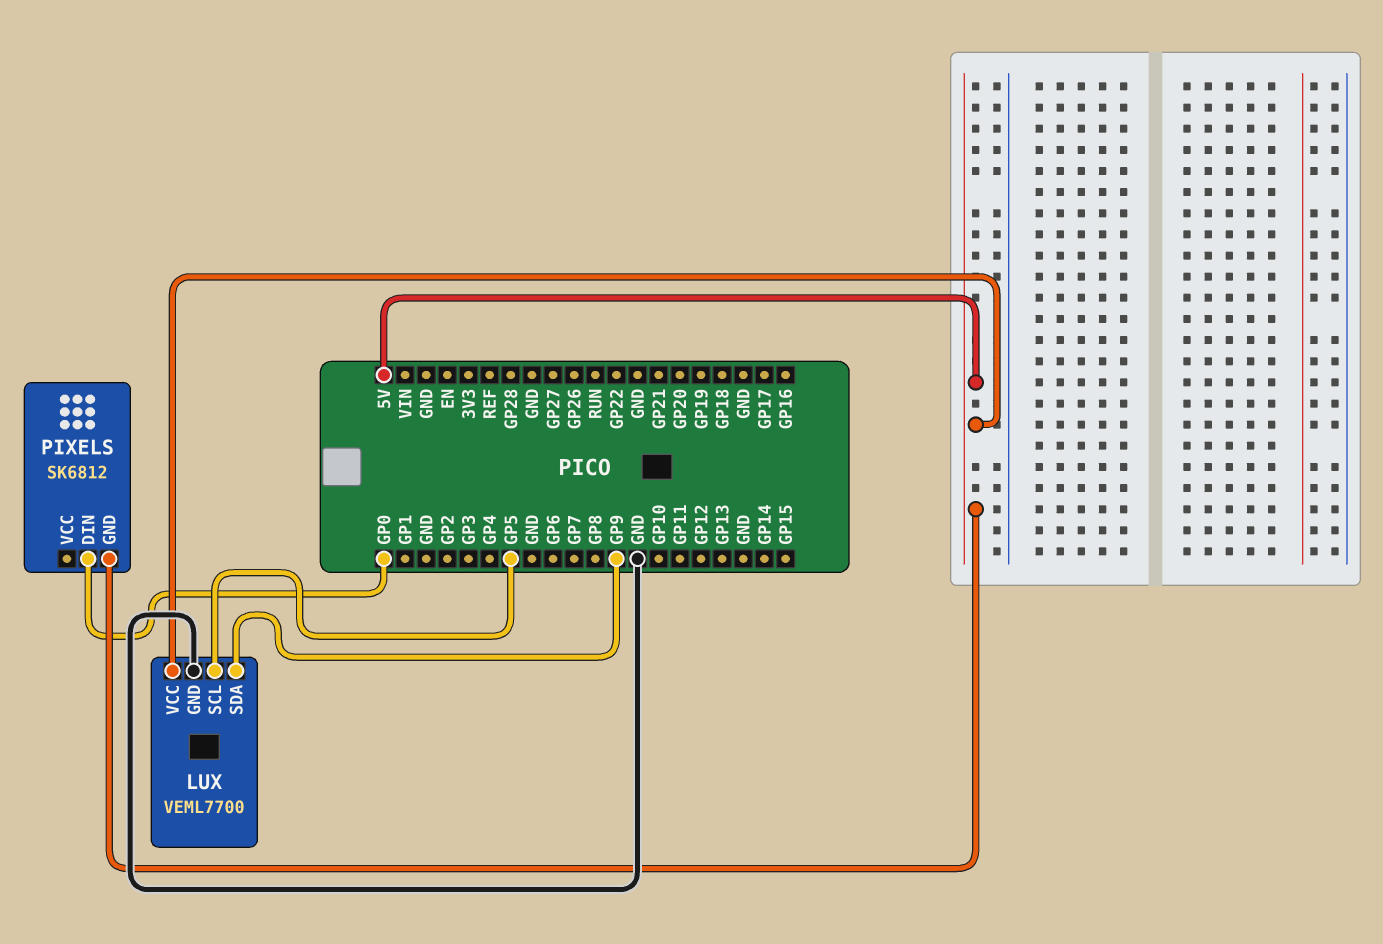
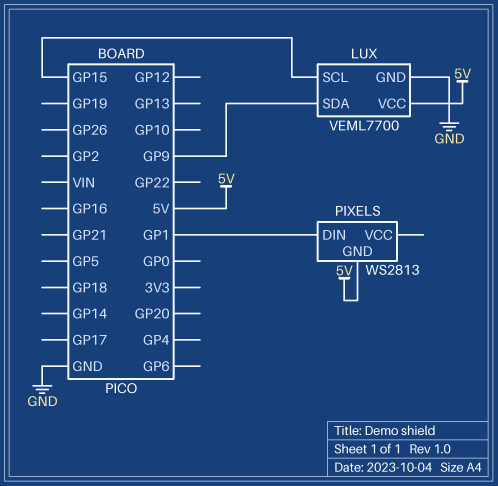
LUX pin SCL: GP5 -> GP15
PIXELS: SK6812 -> WS2813
PIXELS pin DIN: GP0 -> GP1

